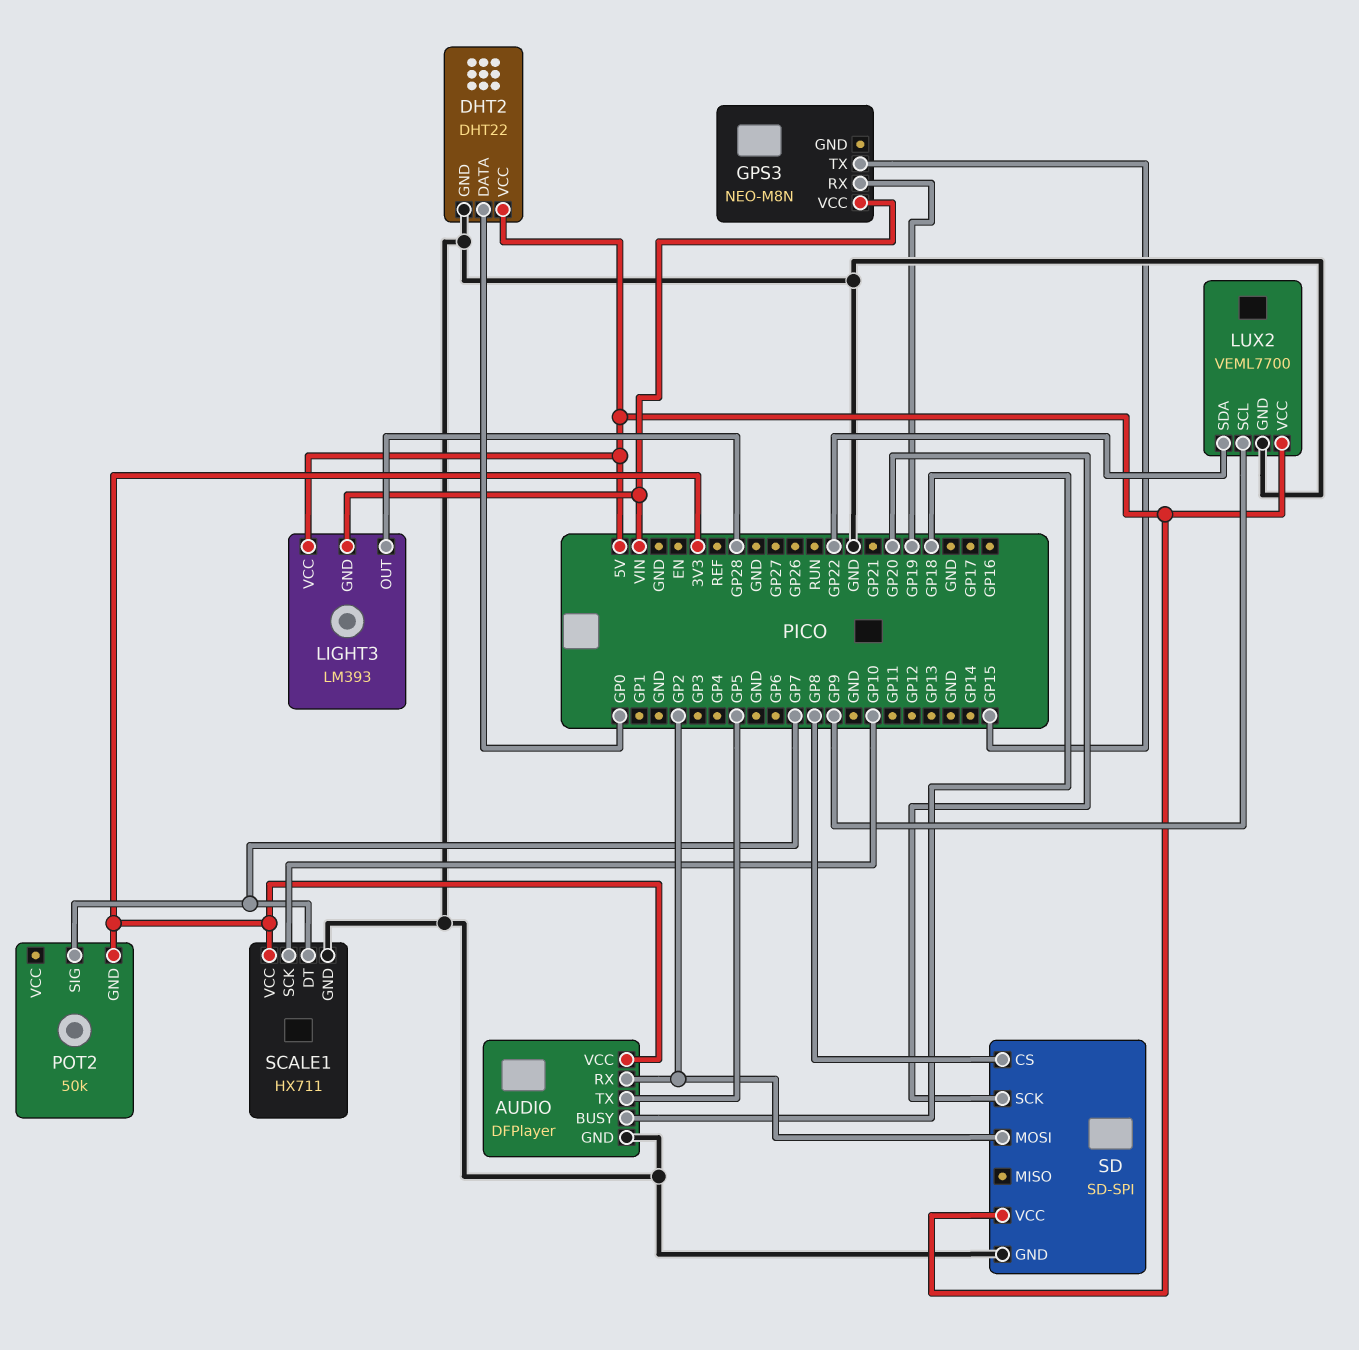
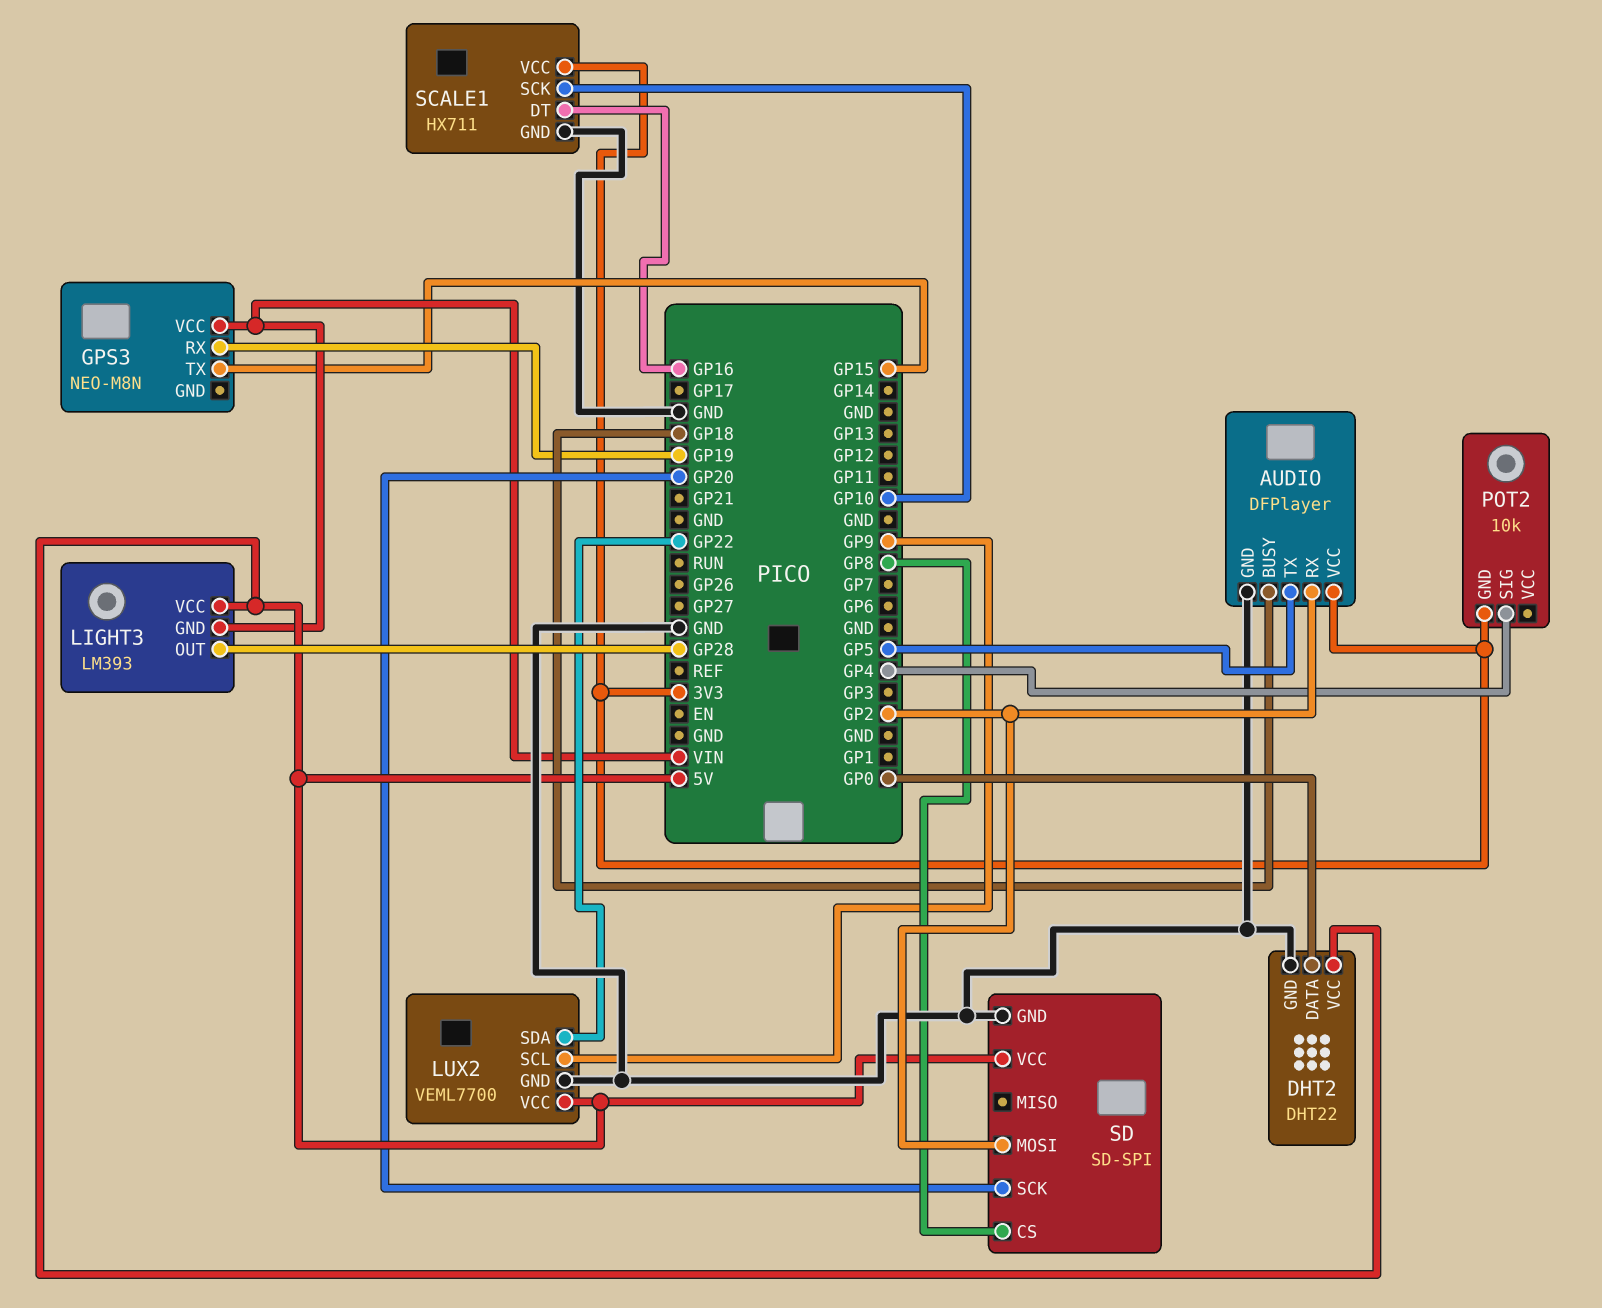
POT2: 50k -> 10k
POT2 pin SIG: GP7 -> GP4
SCALE1 pin DT: GP7 -> GP16

